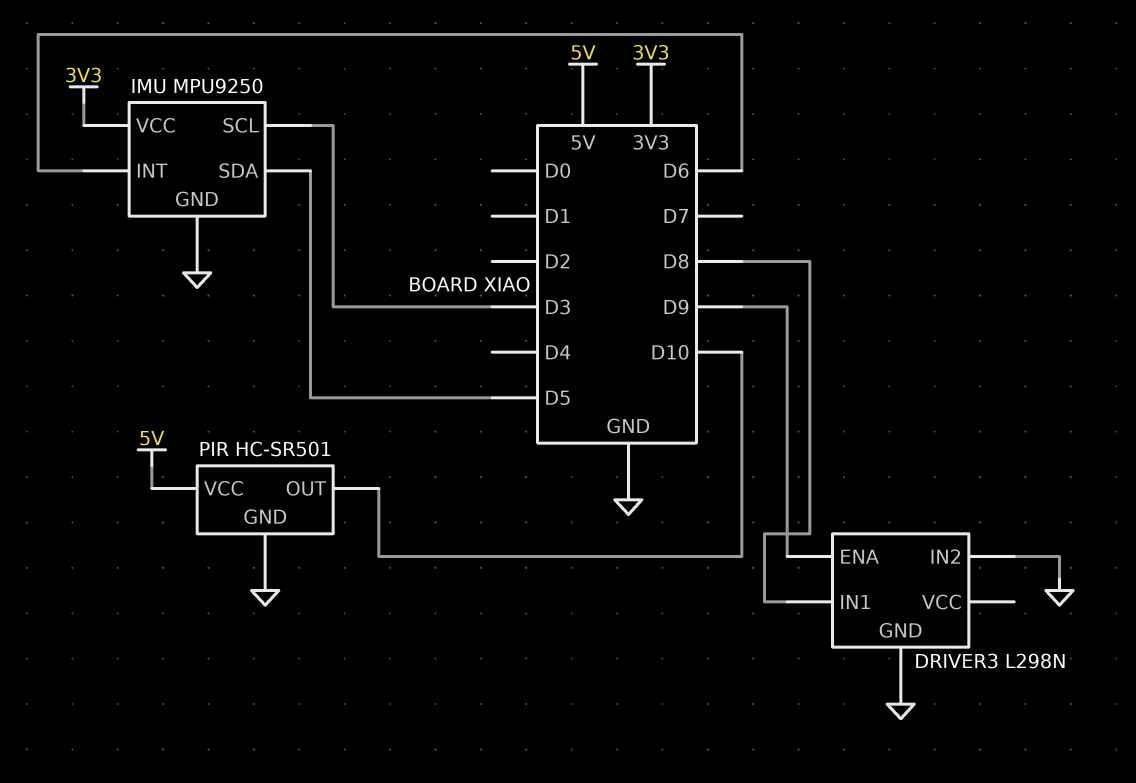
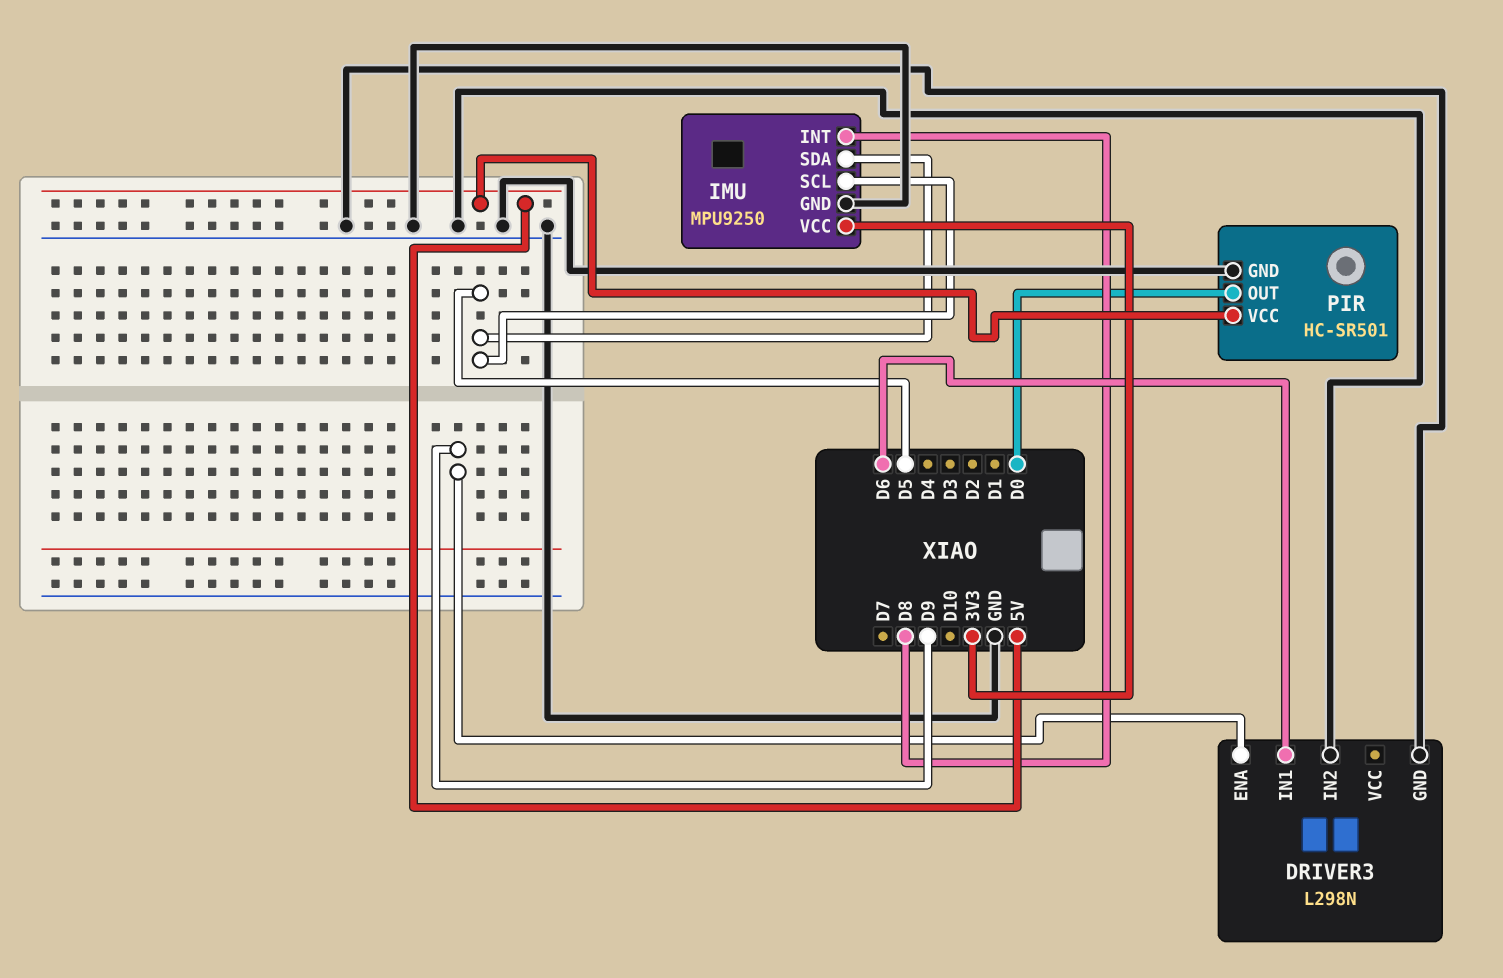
DRIVER3 pin IN1: D8 -> D6
IMU pin INT: D6 -> D8
IMU pin SCL: D3 -> D5
PIR pin OUT: D10 -> D0

